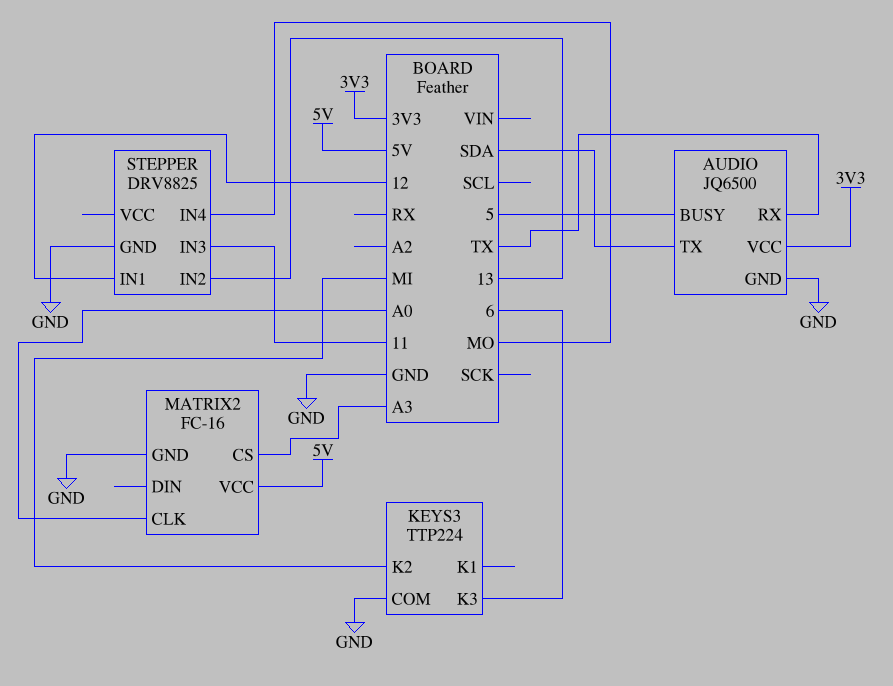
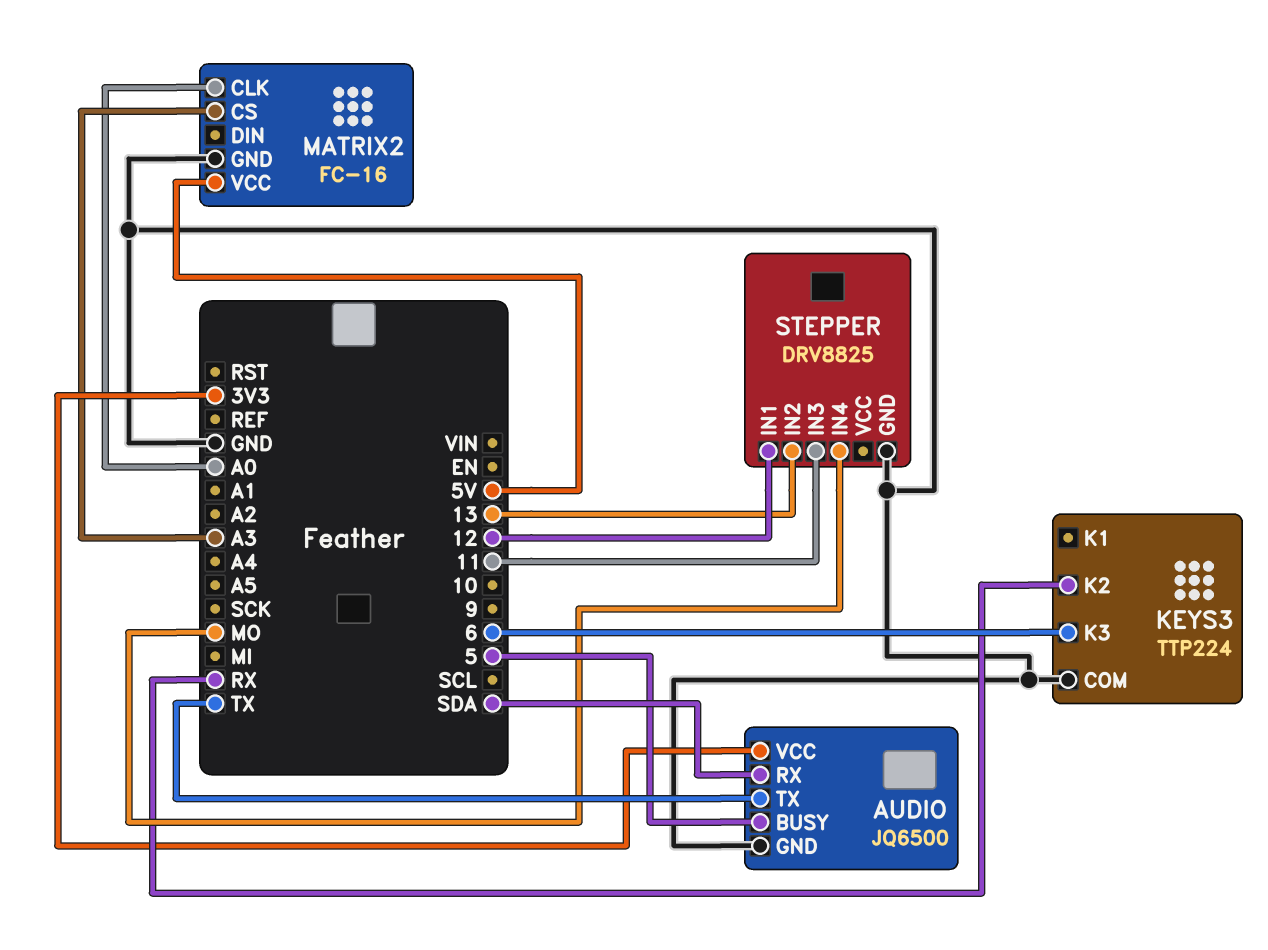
AUDIO pin RX: TX -> SDA
AUDIO pin TX: SDA -> TX
KEYS3 pin K2: MI -> RX

